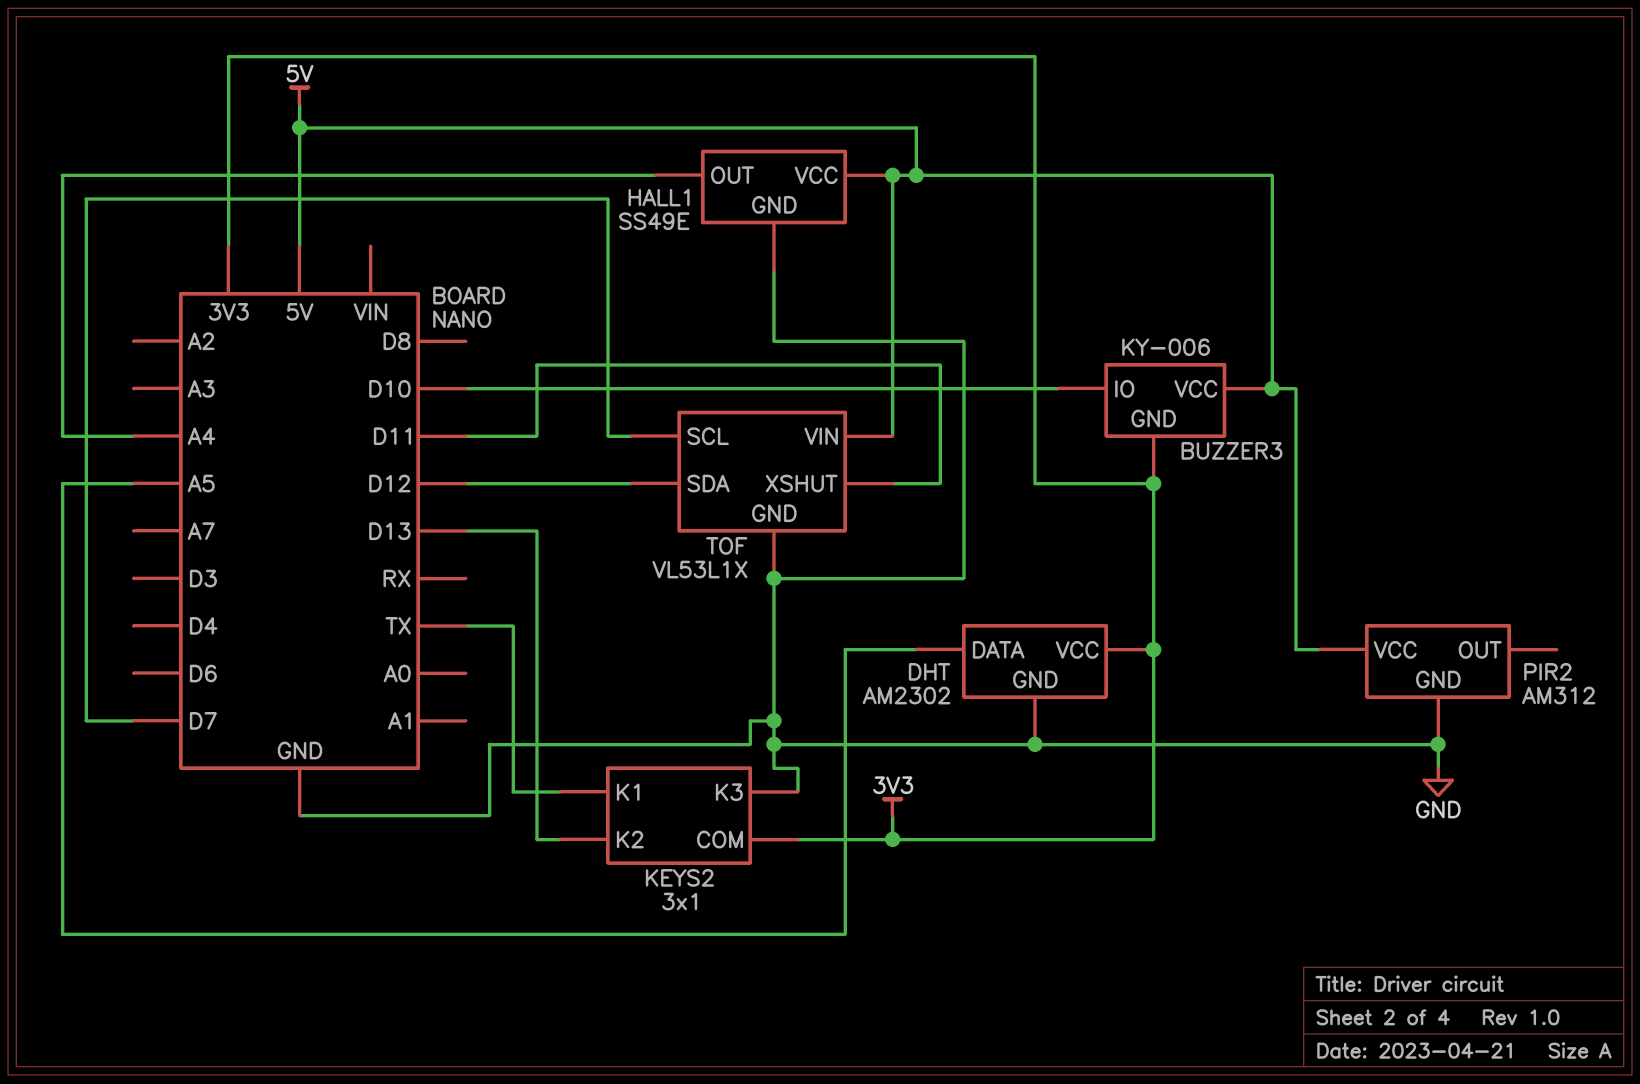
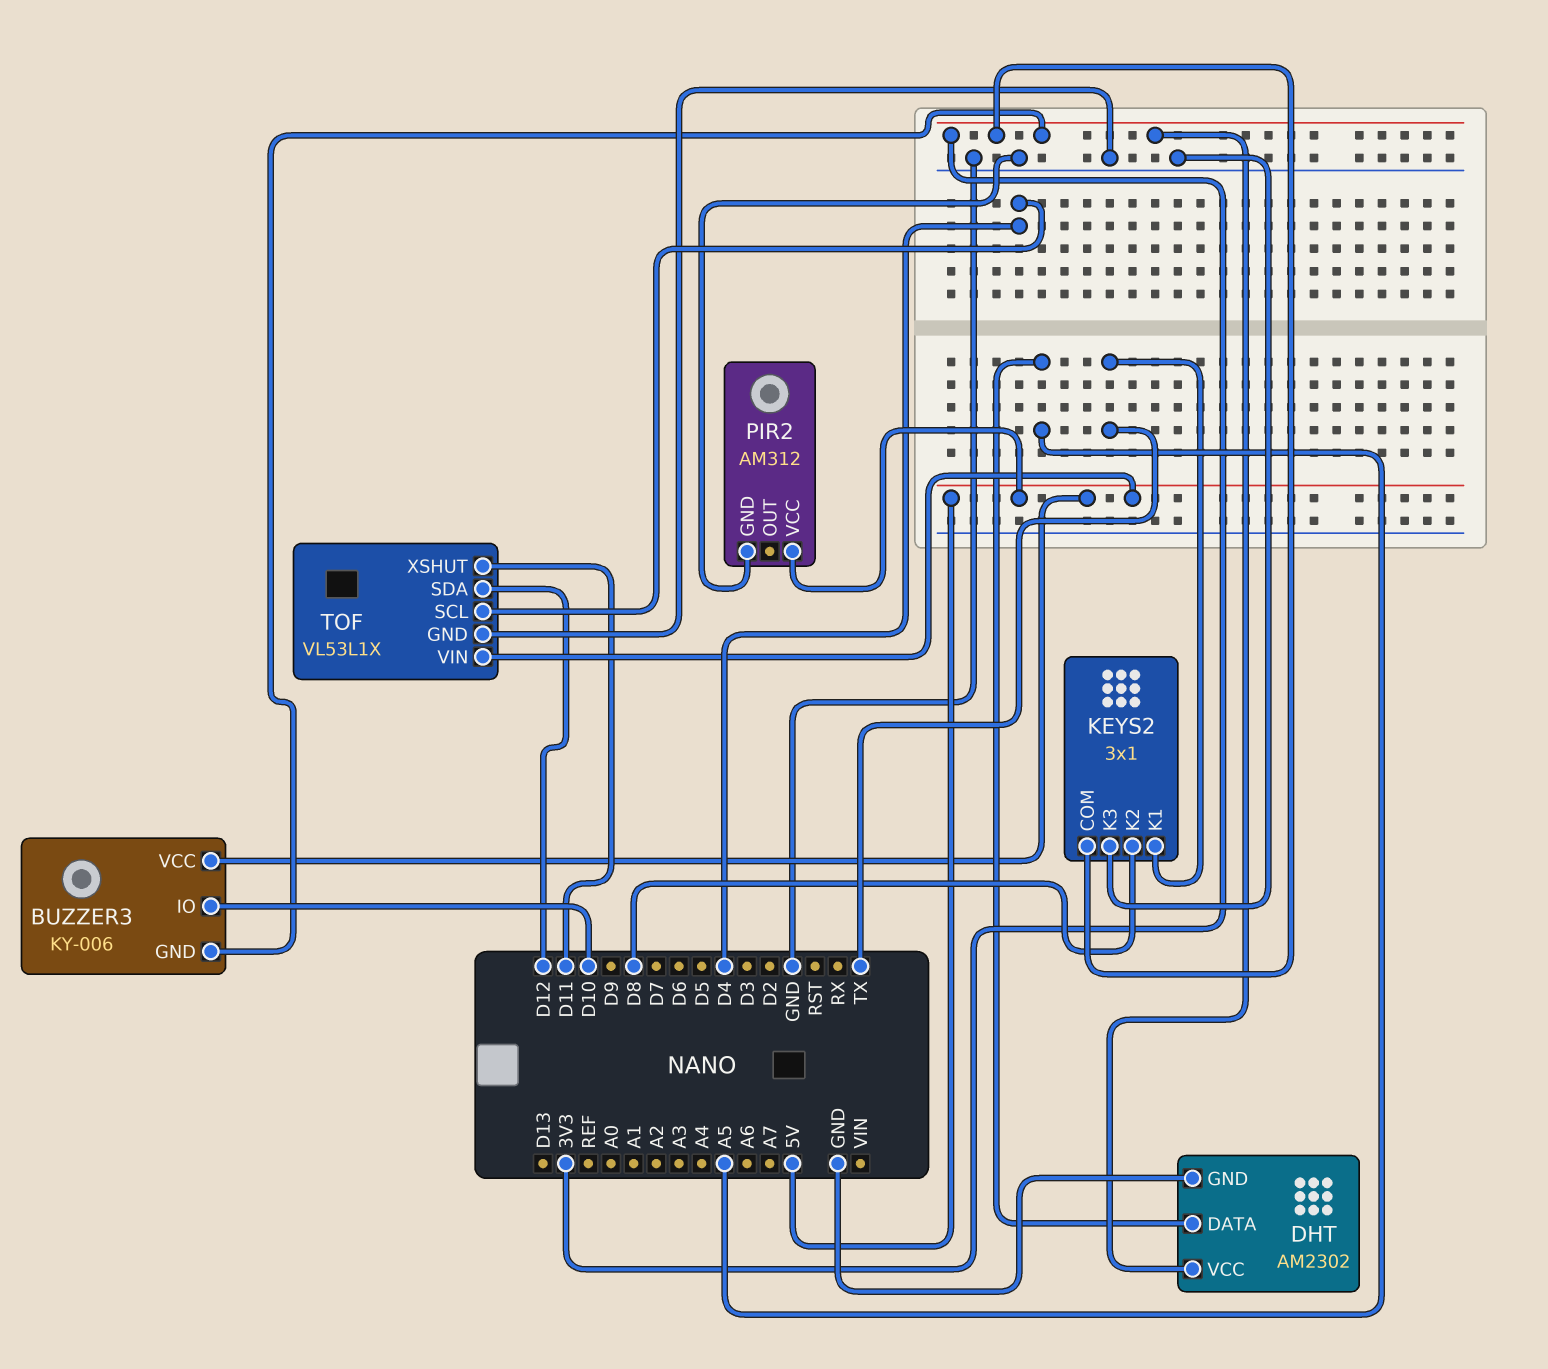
HALL1: SS49E -> none
HALL1 pin GND: GND -> none
HALL1 pin OUT: A4 -> none
HALL1 pin VCC: 5V -> none
KEYS2 pin K2: D13 -> D8
TOF pin SCL: D7 -> D4

